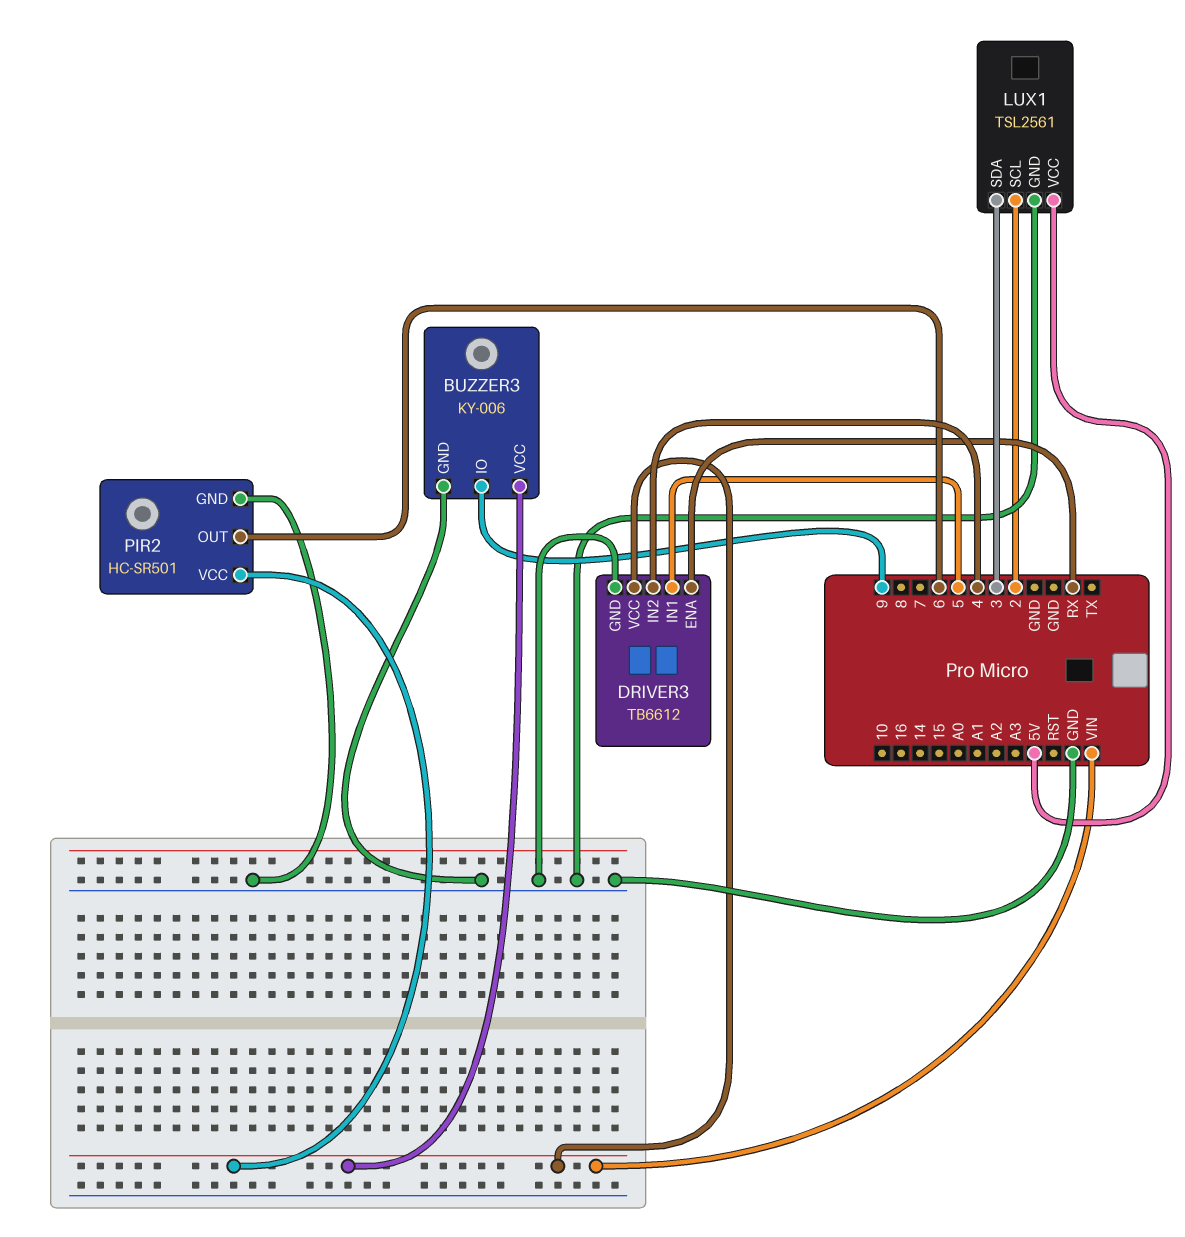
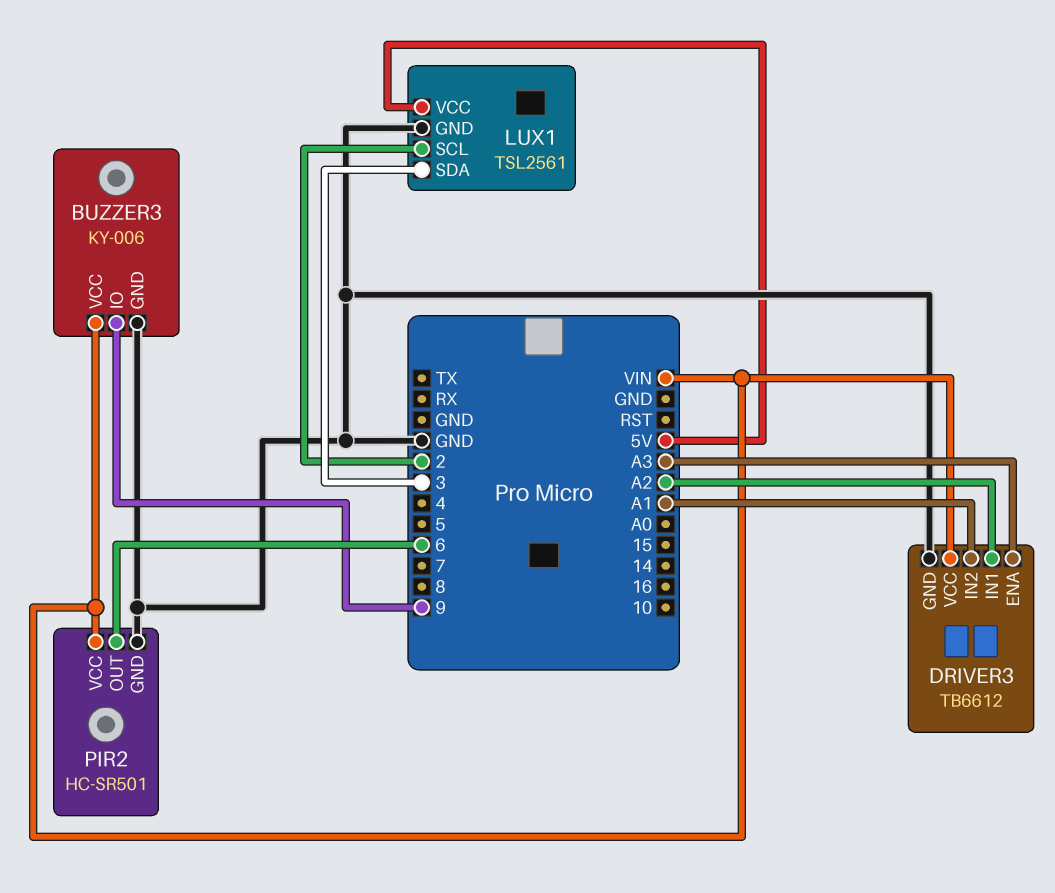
DRIVER3 pin ENA: RX -> A3
DRIVER3 pin IN1: 5 -> A2
DRIVER3 pin IN2: 4 -> A1

